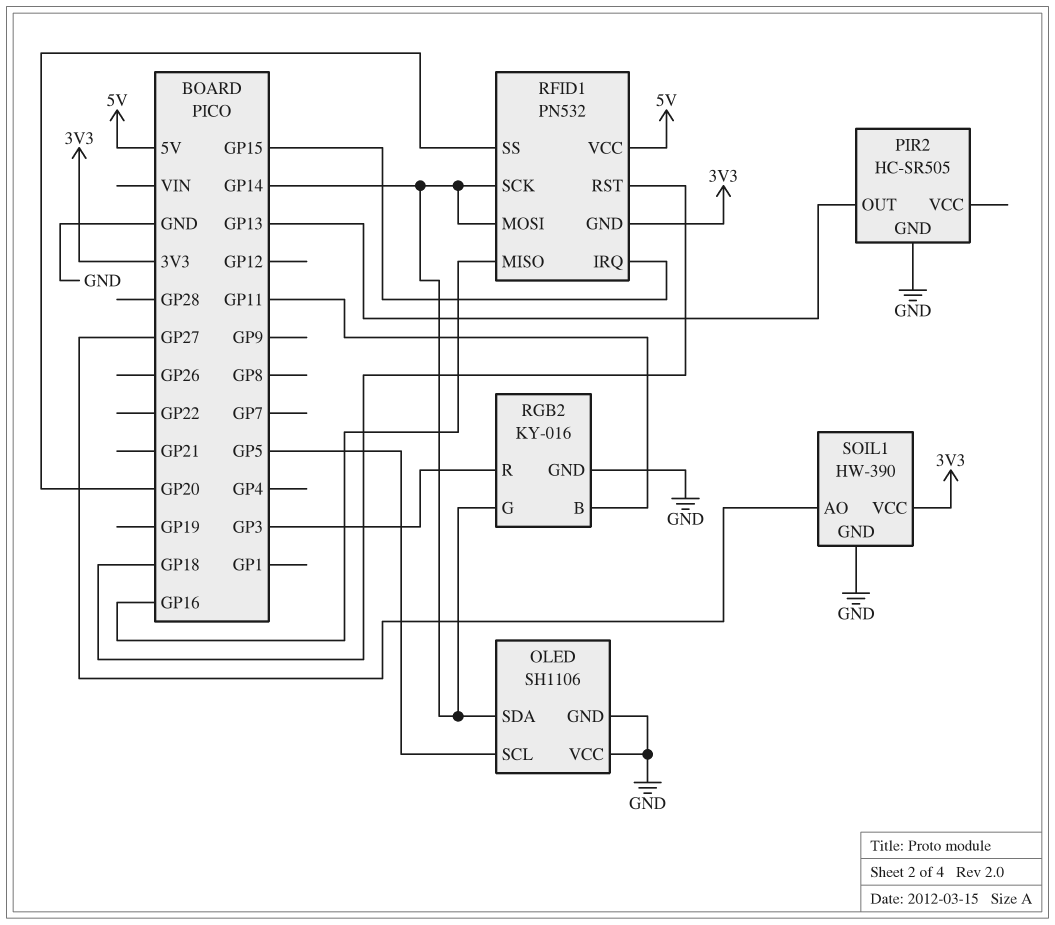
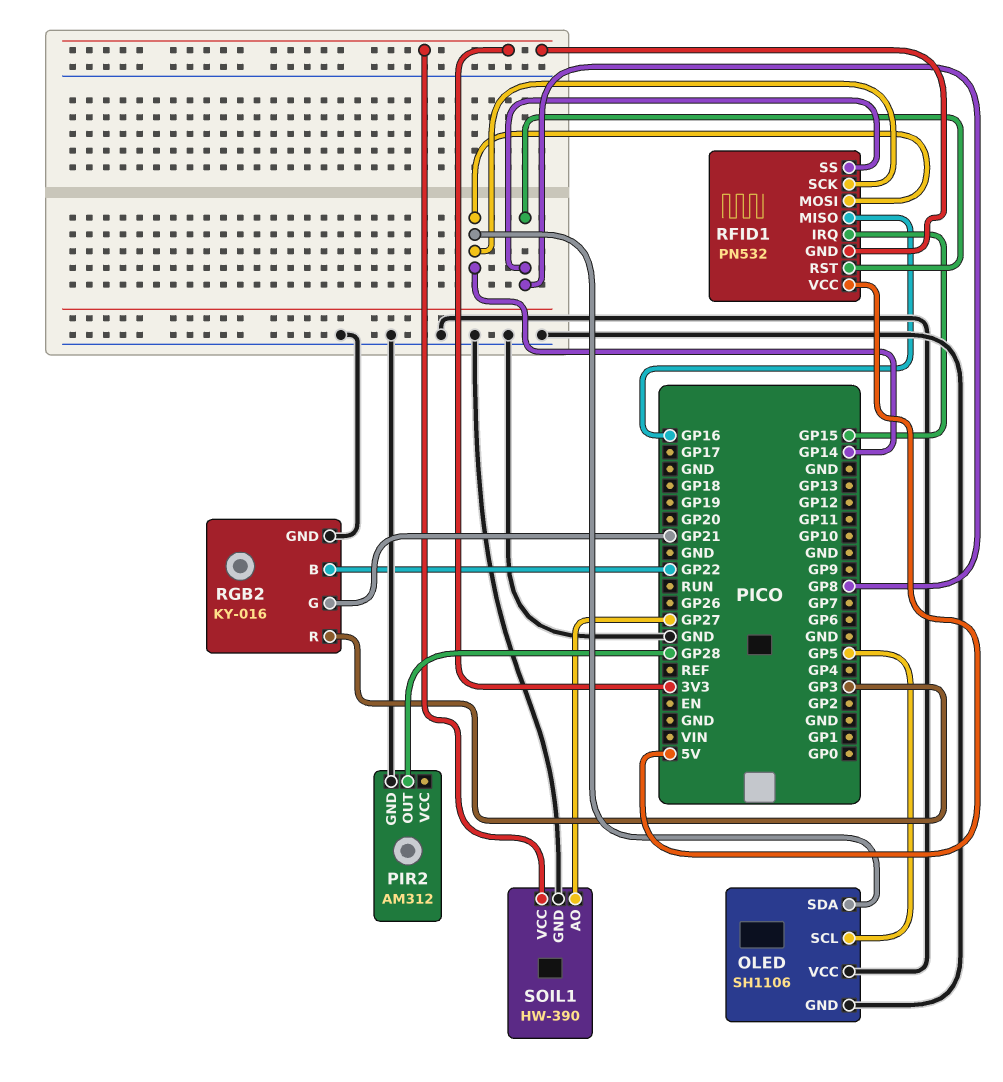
PIR2: HC-SR505 -> AM312
PIR2 pin OUT: GP13 -> GP28
RFID1 pin RST: GP18 -> GP8
RFID1 pin SS: GP20 -> GP8
RGB2 pin B: GP11 -> GP22
RGB2 pin G: GP14 -> GP21

